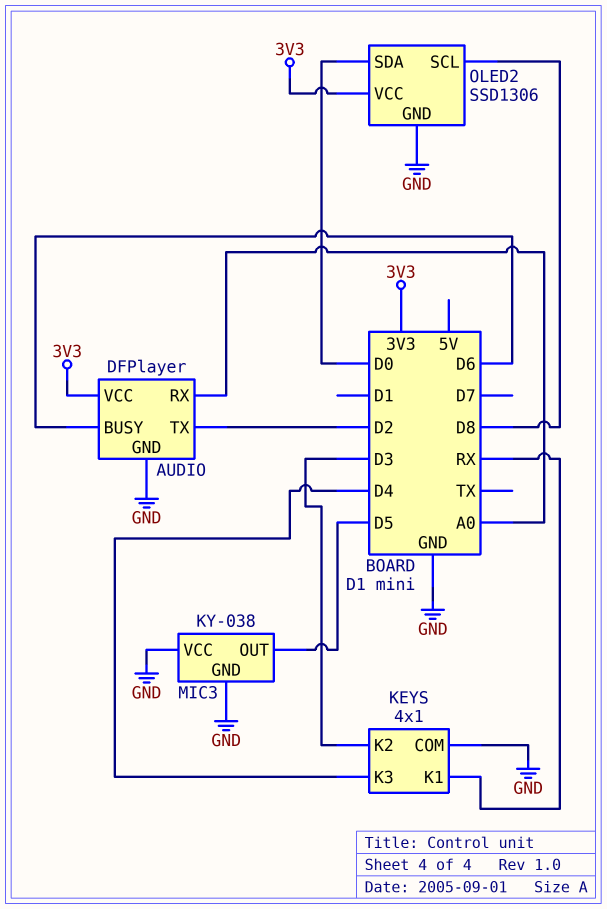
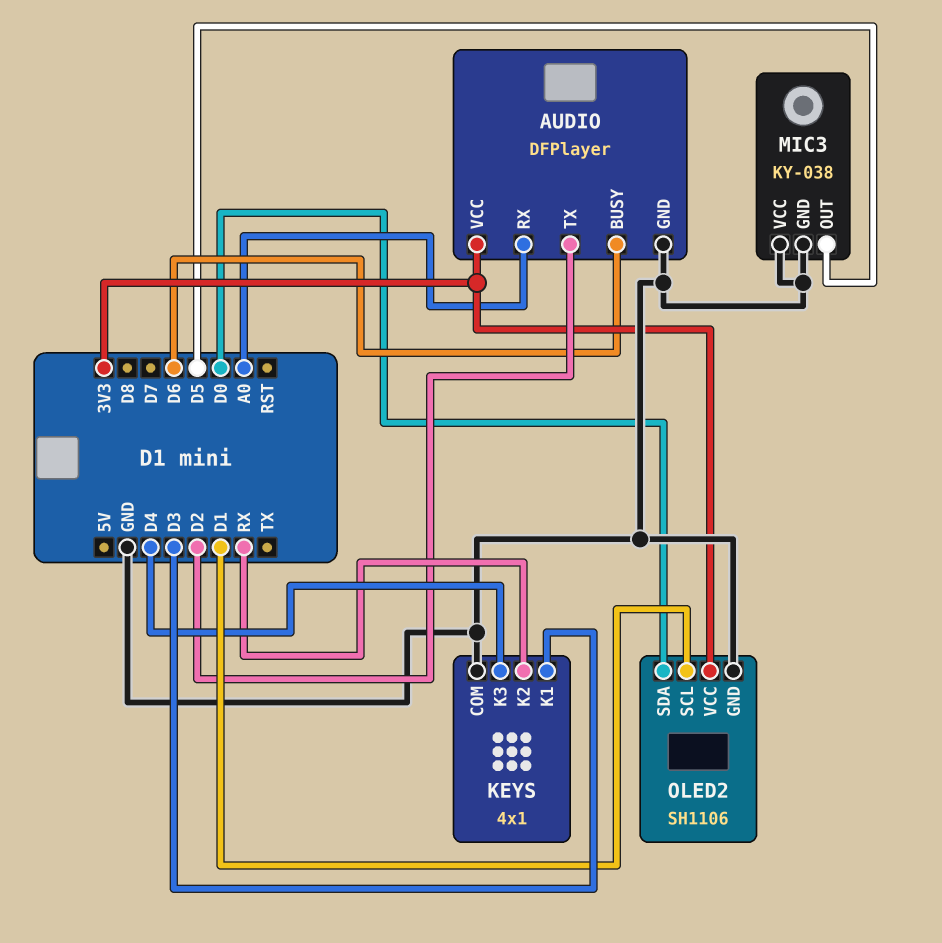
KEYS pin K1: RX -> D3
KEYS pin K2: D3 -> RX
OLED2: SSD1306 -> SH1106
OLED2 pin SCL: D8 -> D1

